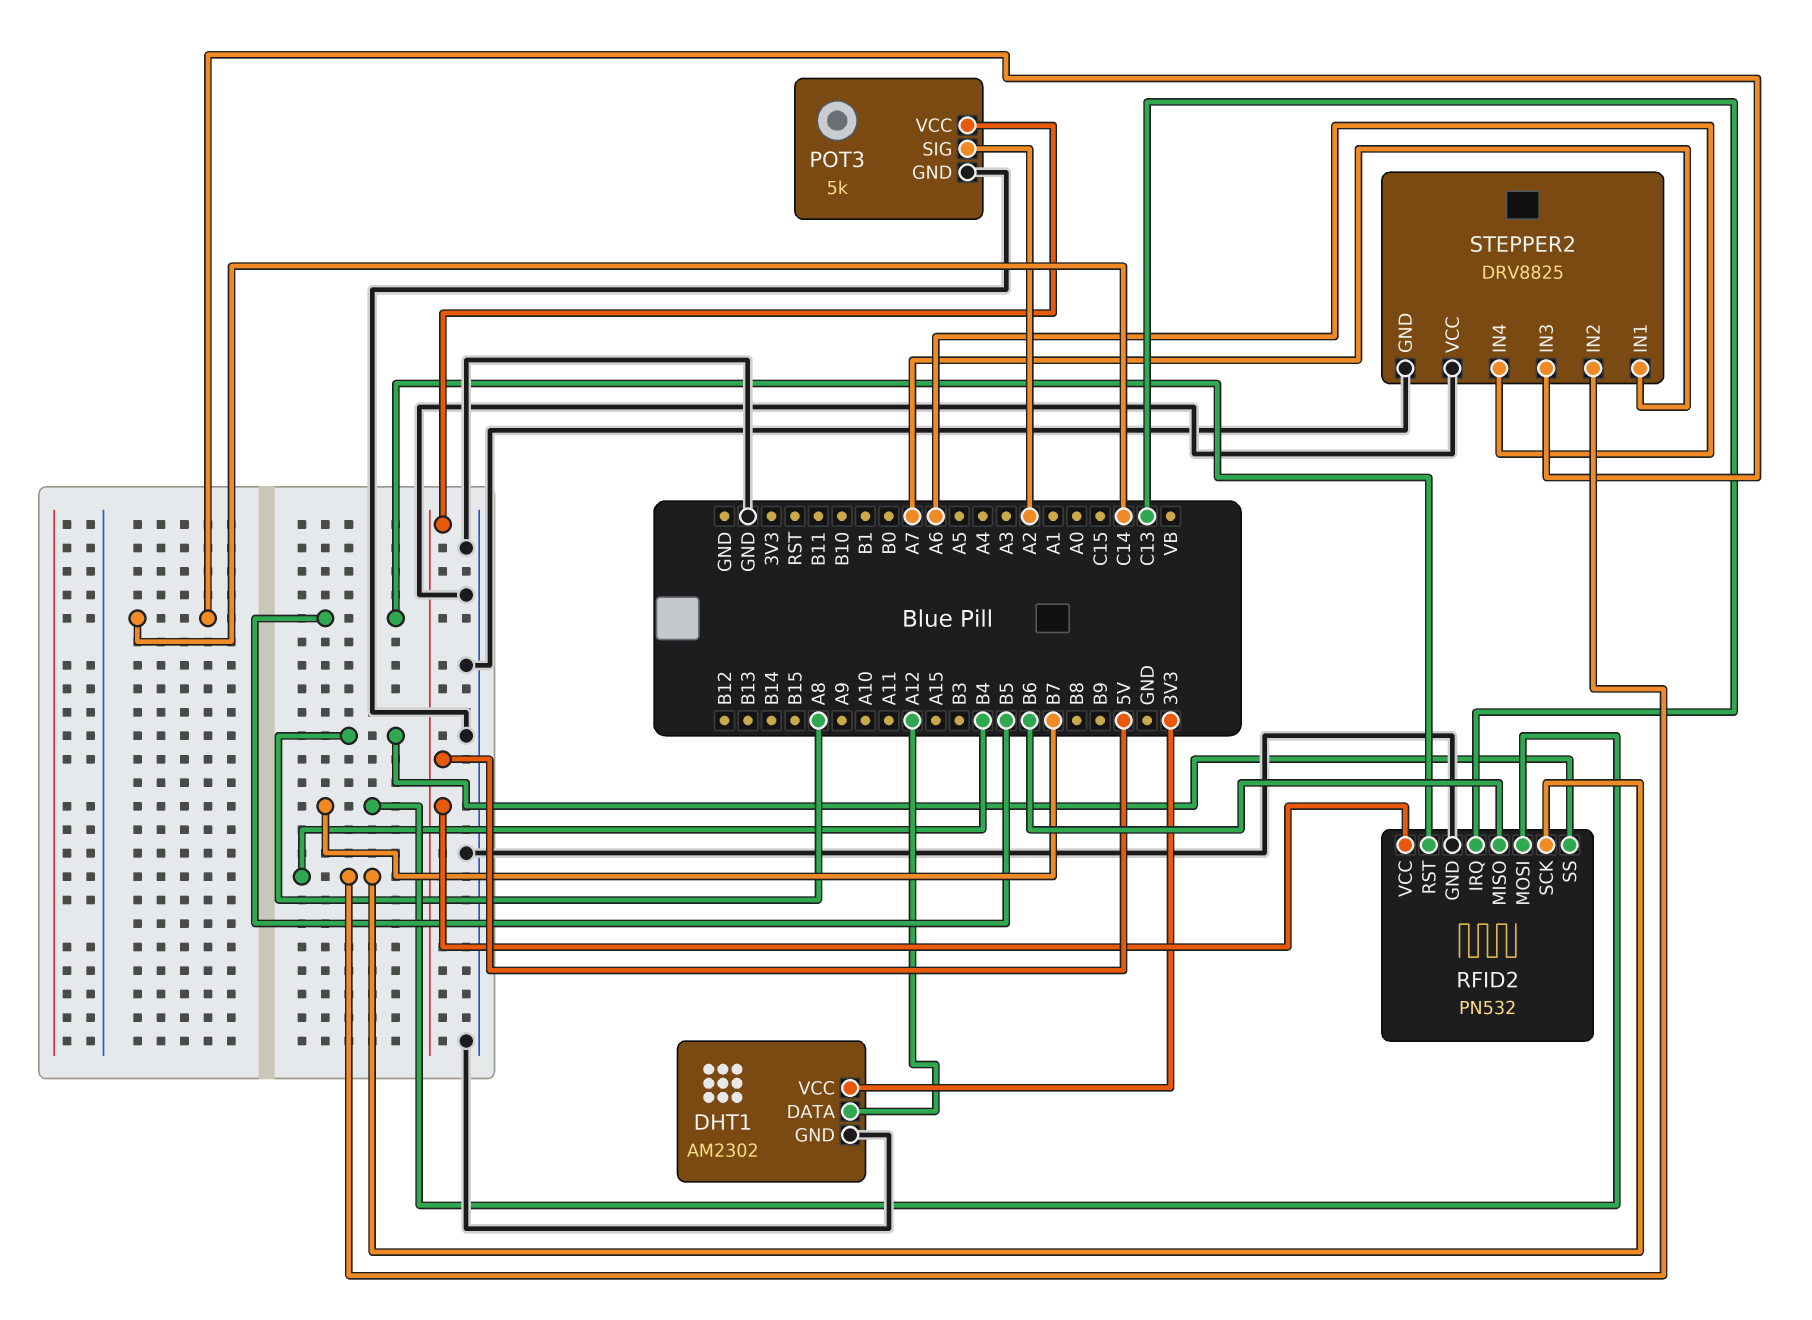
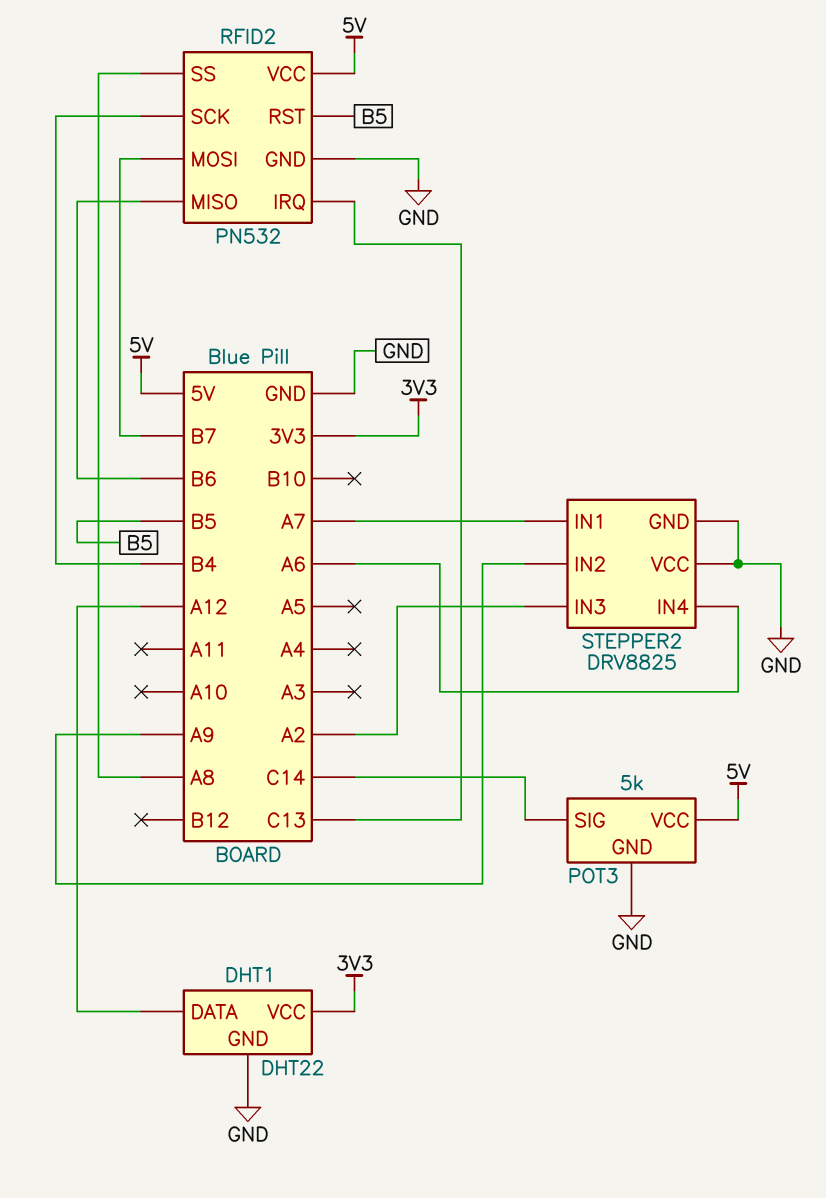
DHT1: AM2302 -> DHT22
POT3 pin SIG: A2 -> C14
STEPPER2 pin IN2: B4 -> A9
STEPPER2 pin IN3: C14 -> A2

